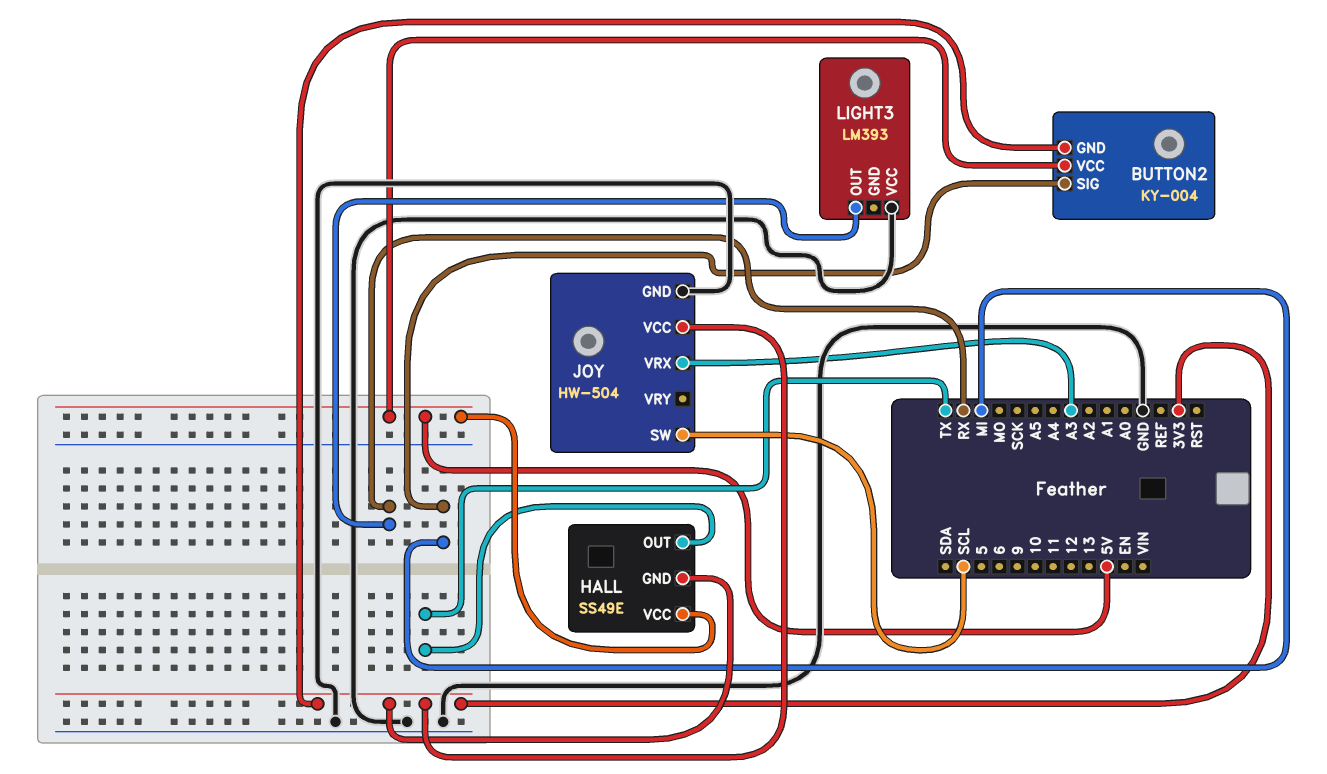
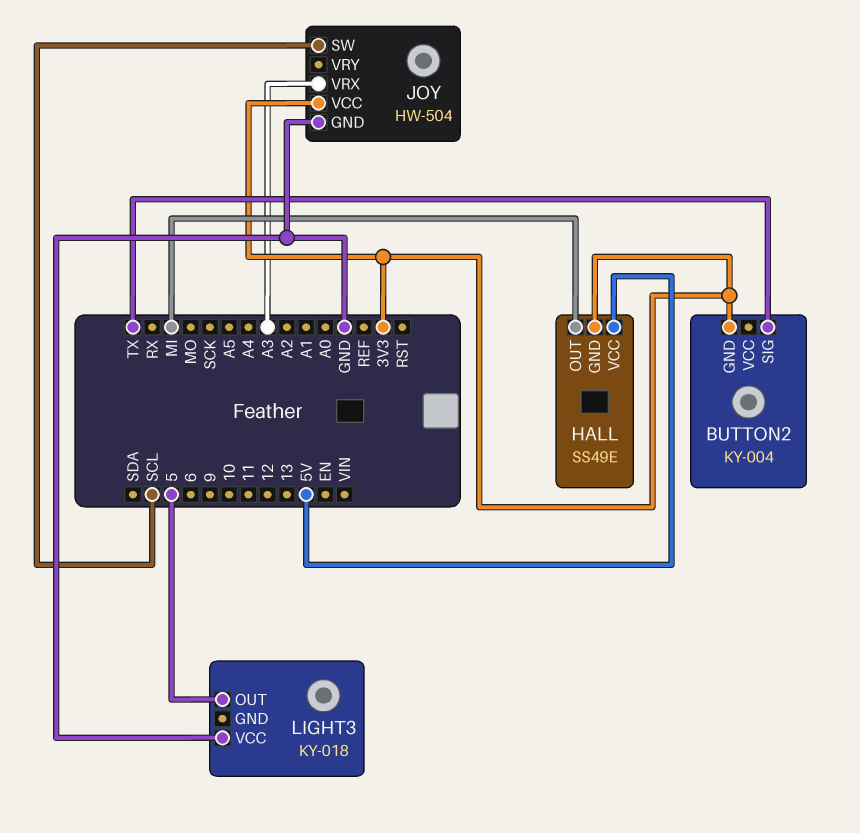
BUTTON2 pin SIG: MI -> TX
BUTTON2 pin VCC: 5V -> none
HALL pin OUT: TX -> MI
LIGHT3: LM393 -> KY-018
LIGHT3 pin OUT: RX -> 5

